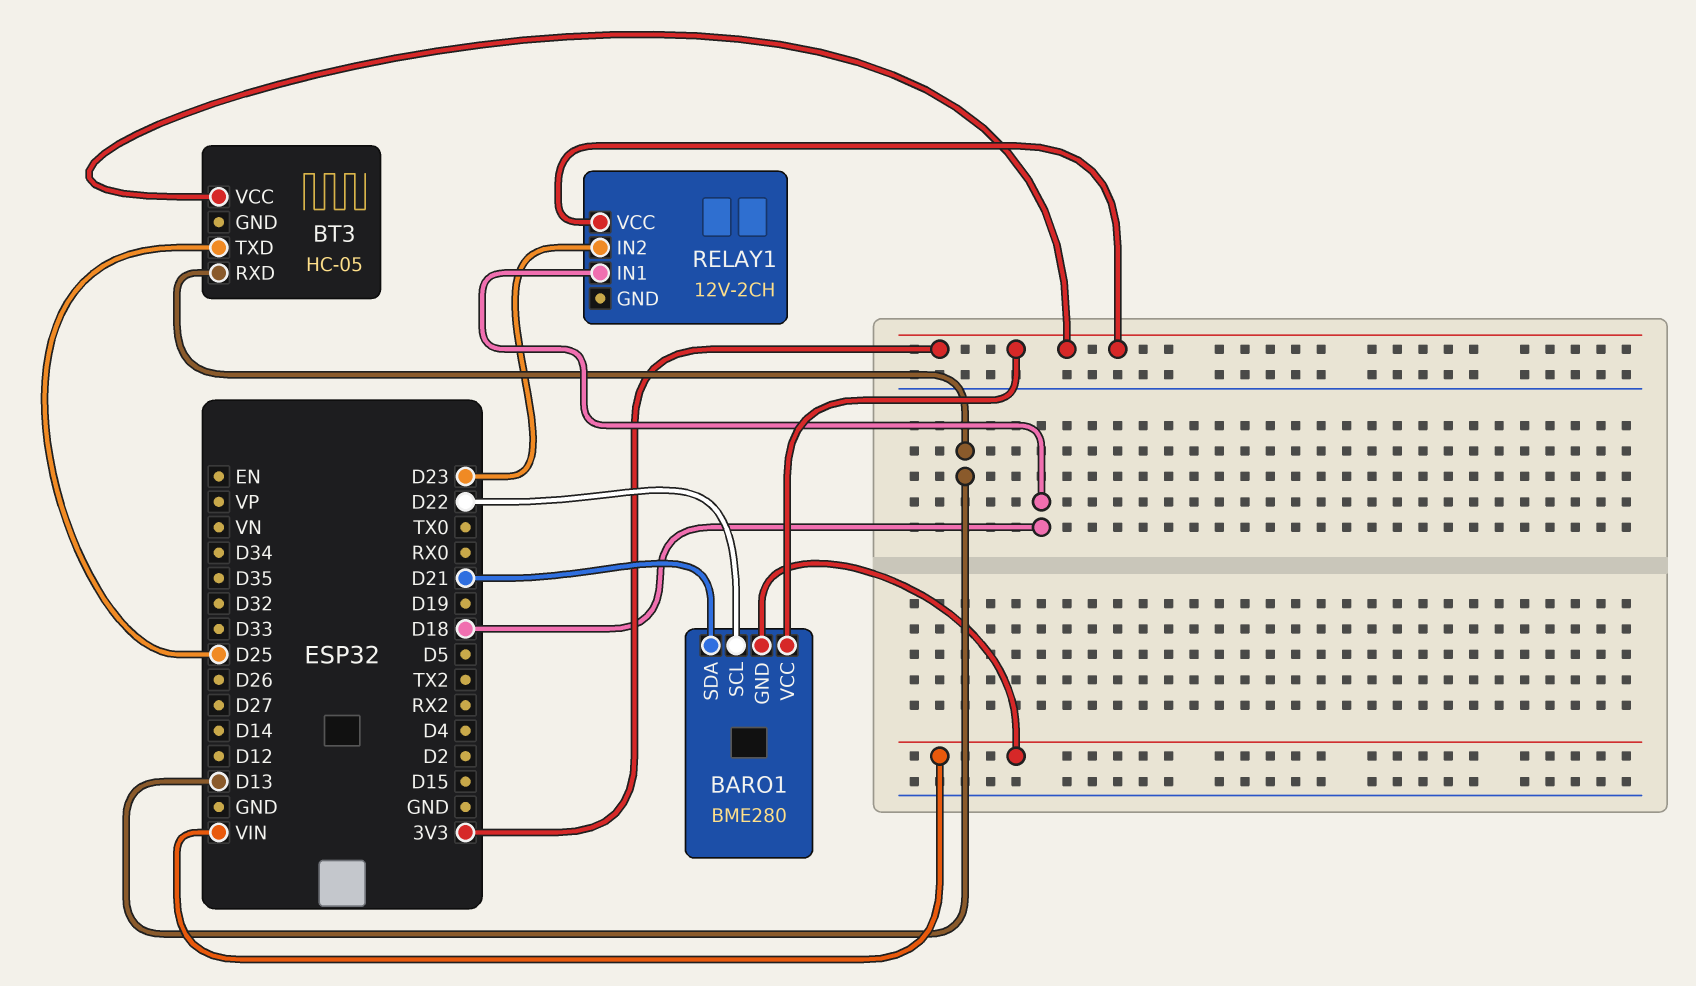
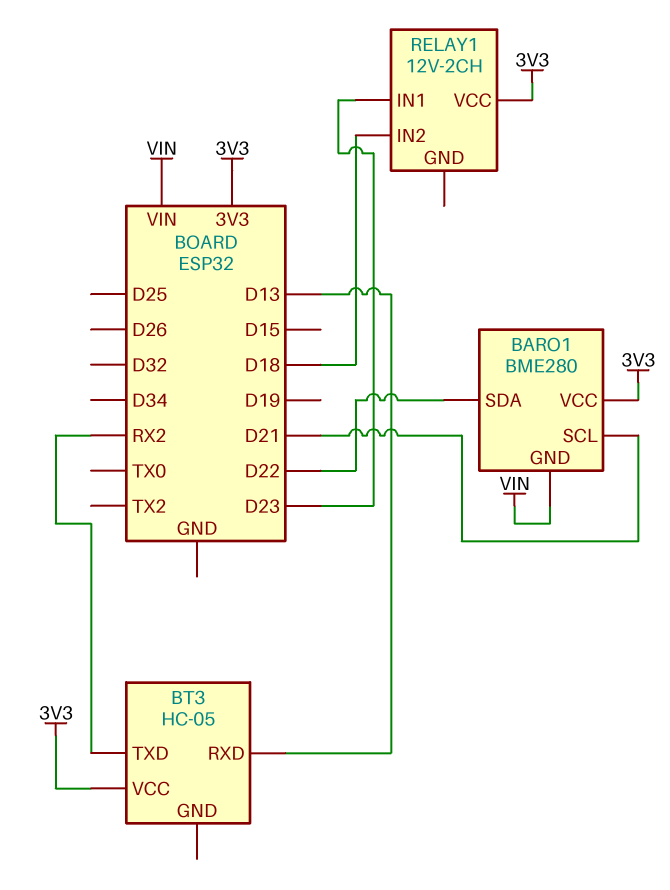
BARO1 pin SCL: D22 -> D21
BARO1 pin SDA: D21 -> D22
BT3 pin TXD: D25 -> RX2
RELAY1 pin IN1: D18 -> D23
RELAY1 pin IN2: D23 -> D18

